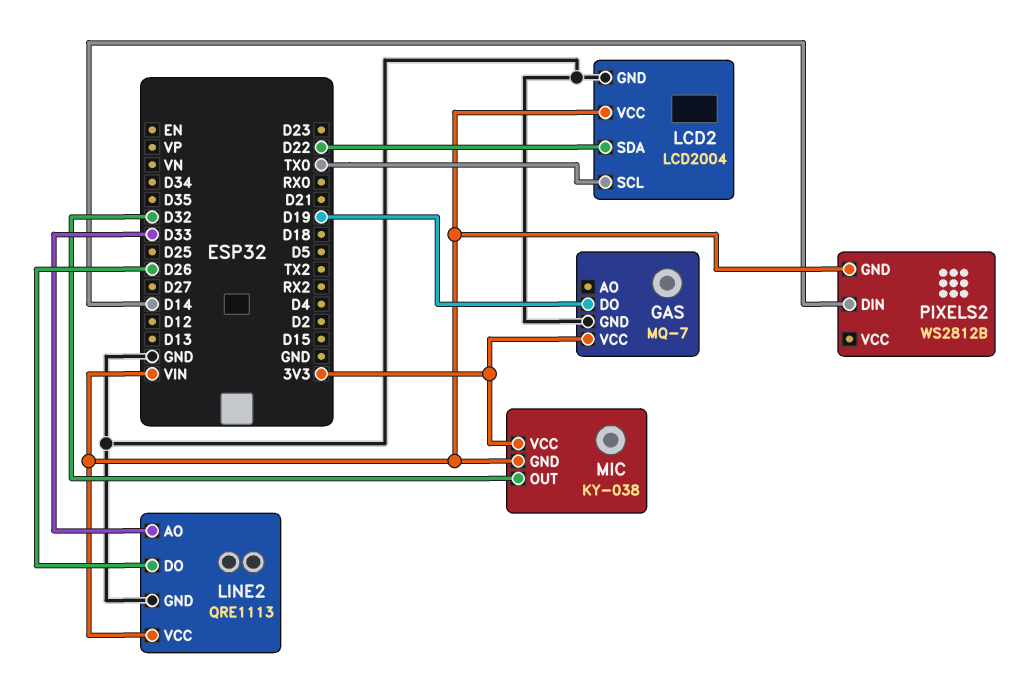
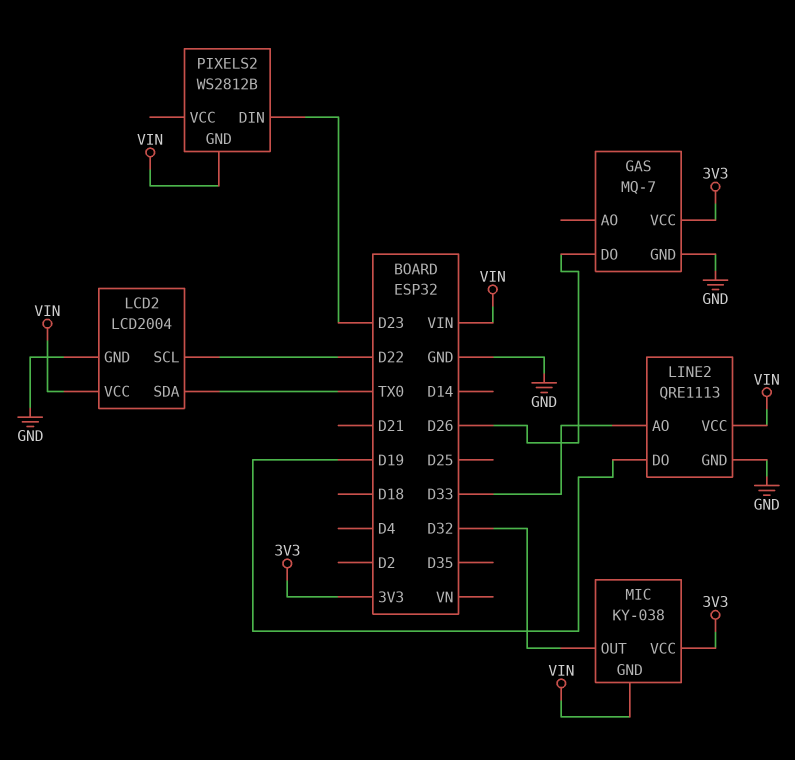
GAS pin DO: D19 -> D26
LCD2 pin SCL: TX0 -> D22
LCD2 pin SDA: D22 -> TX0
LINE2 pin DO: D26 -> D19
PIXELS2 pin DIN: D14 -> D23

